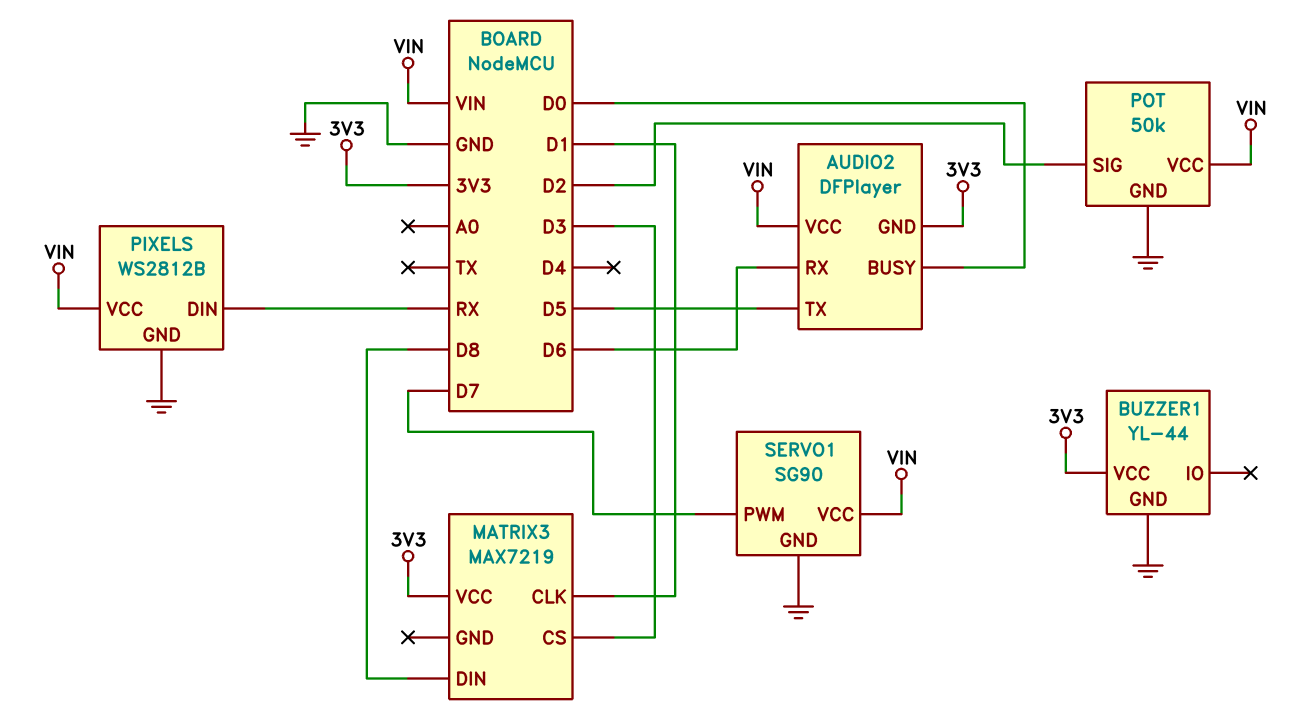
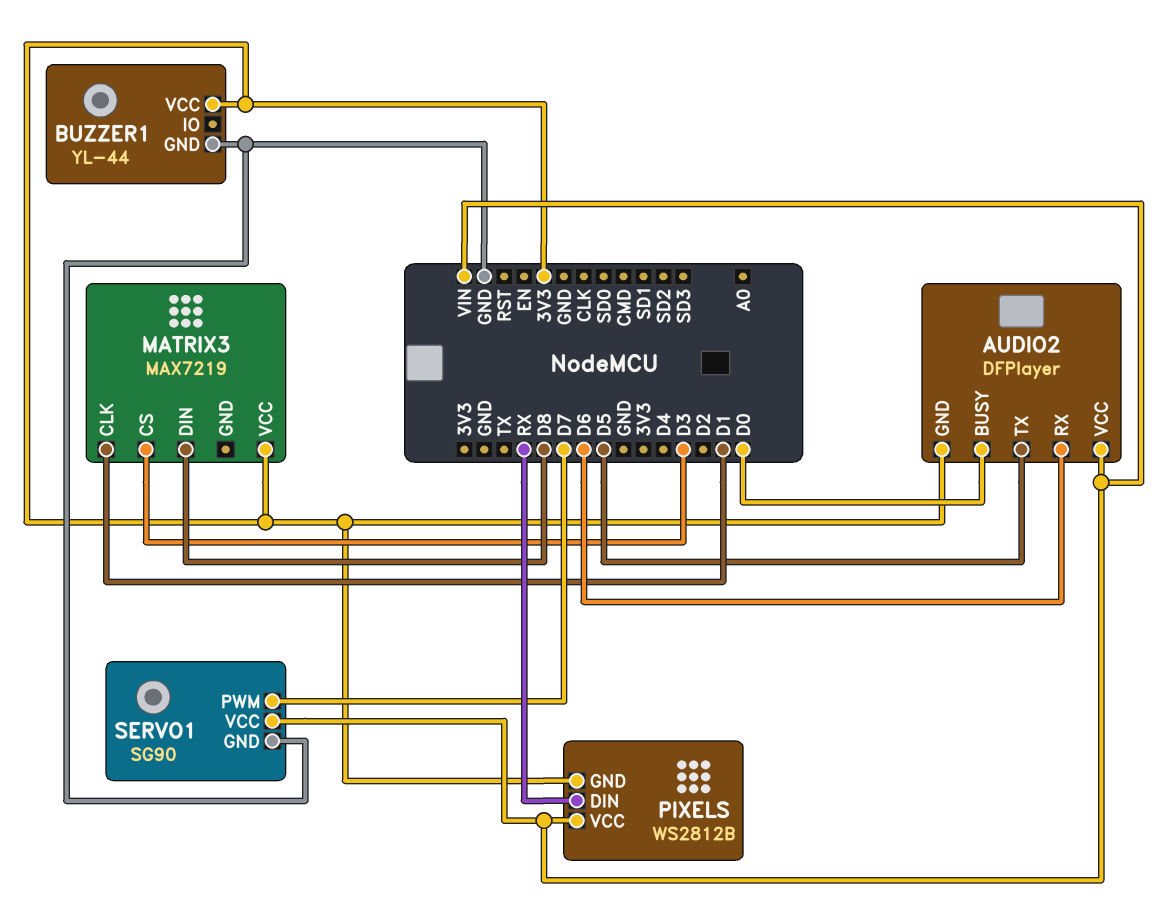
PIXELS pin GND: GND -> 3V3
POT: 50k -> none
POT pin GND: GND -> none
POT pin SIG: D2 -> none
POT pin VCC: VIN -> none

